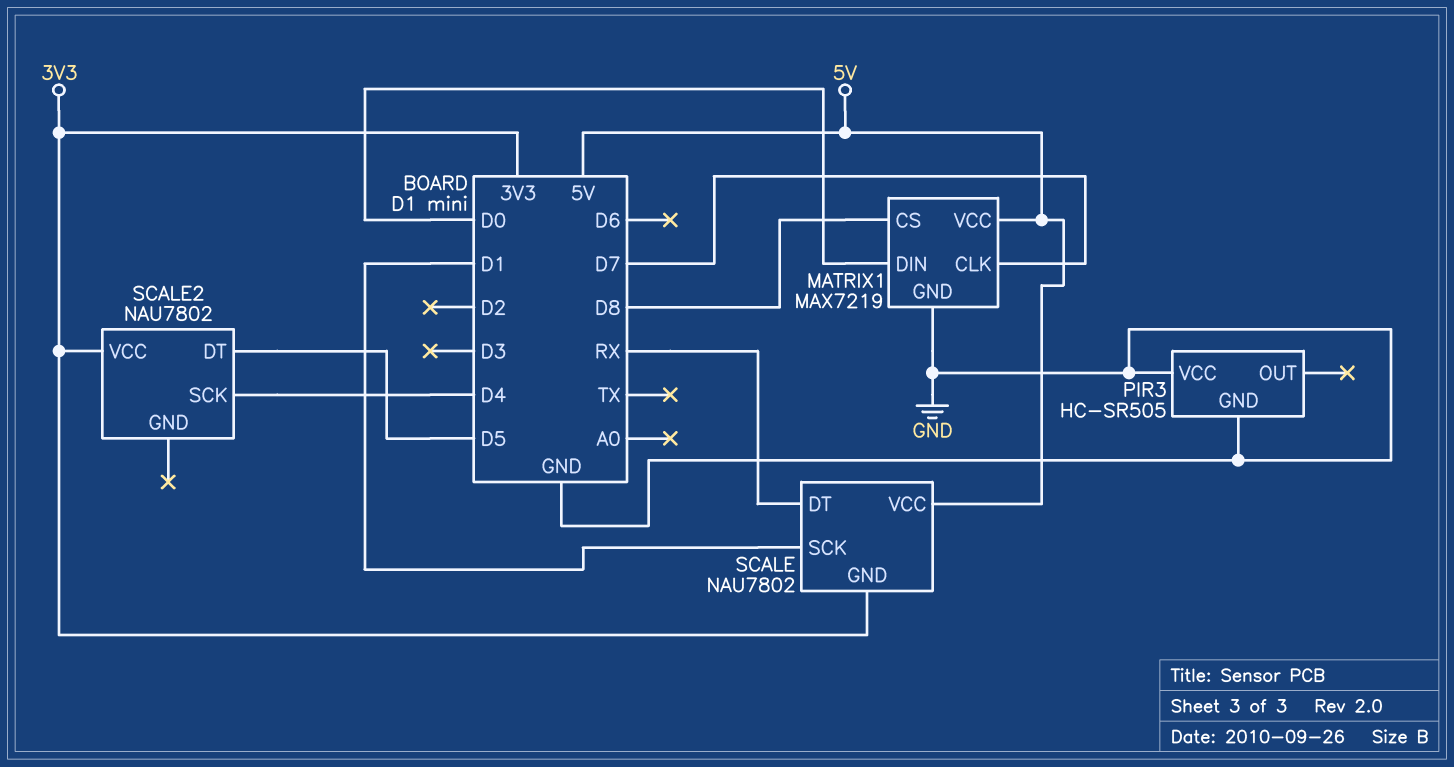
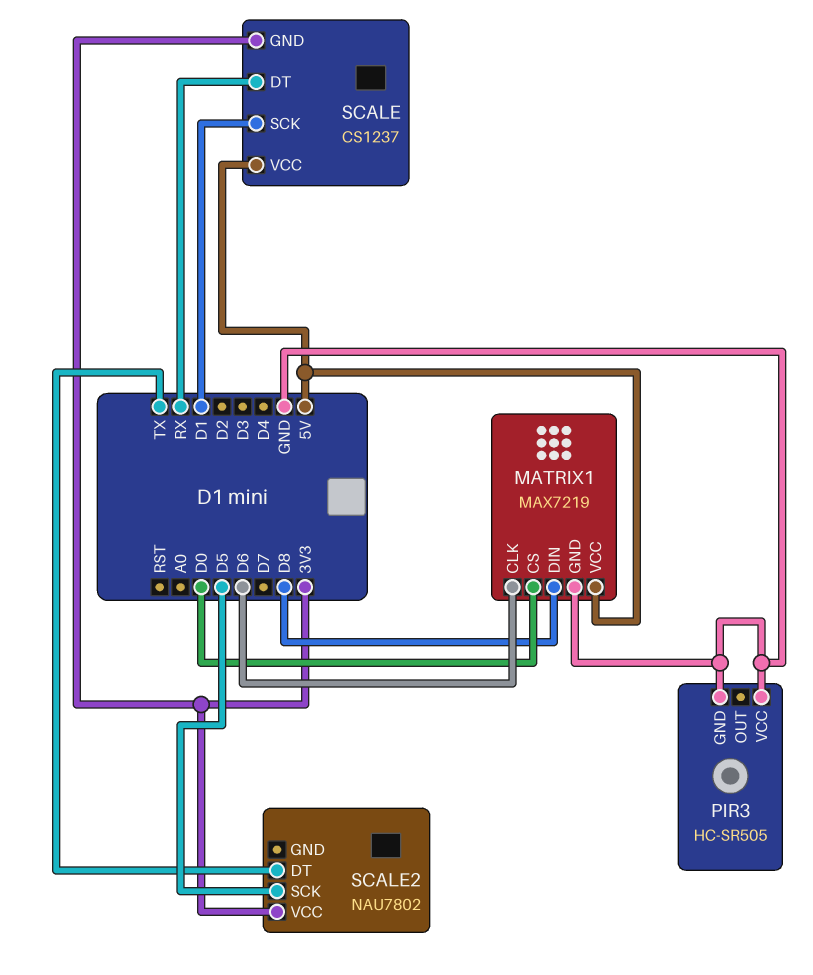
MATRIX1 pin CLK: D7 -> D6
MATRIX1 pin CS: D8 -> D0
MATRIX1 pin DIN: D0 -> D8
SCALE: NAU7802 -> CS1237
SCALE2 pin DT: D5 -> TX
SCALE2 pin SCK: D4 -> D5

